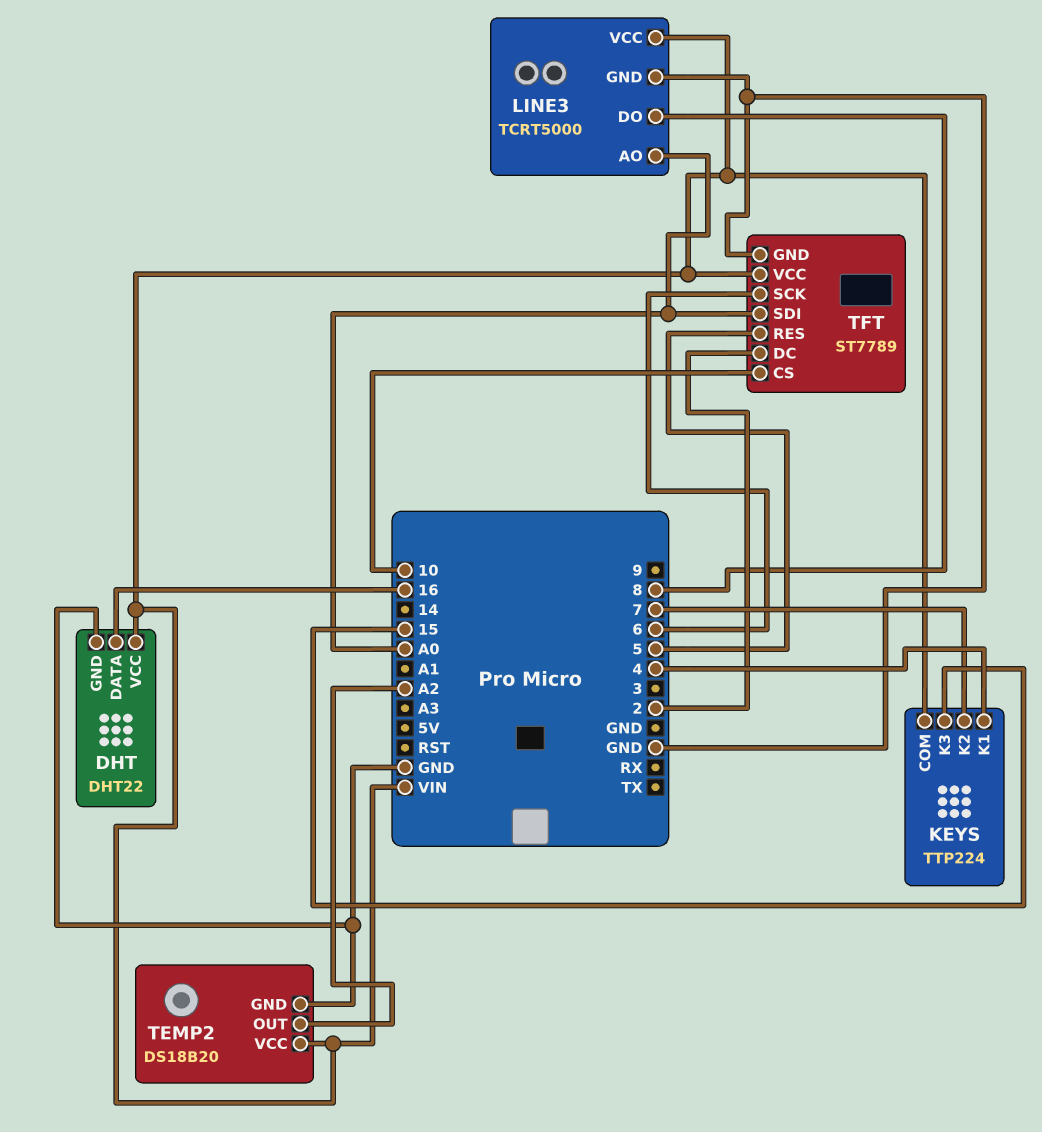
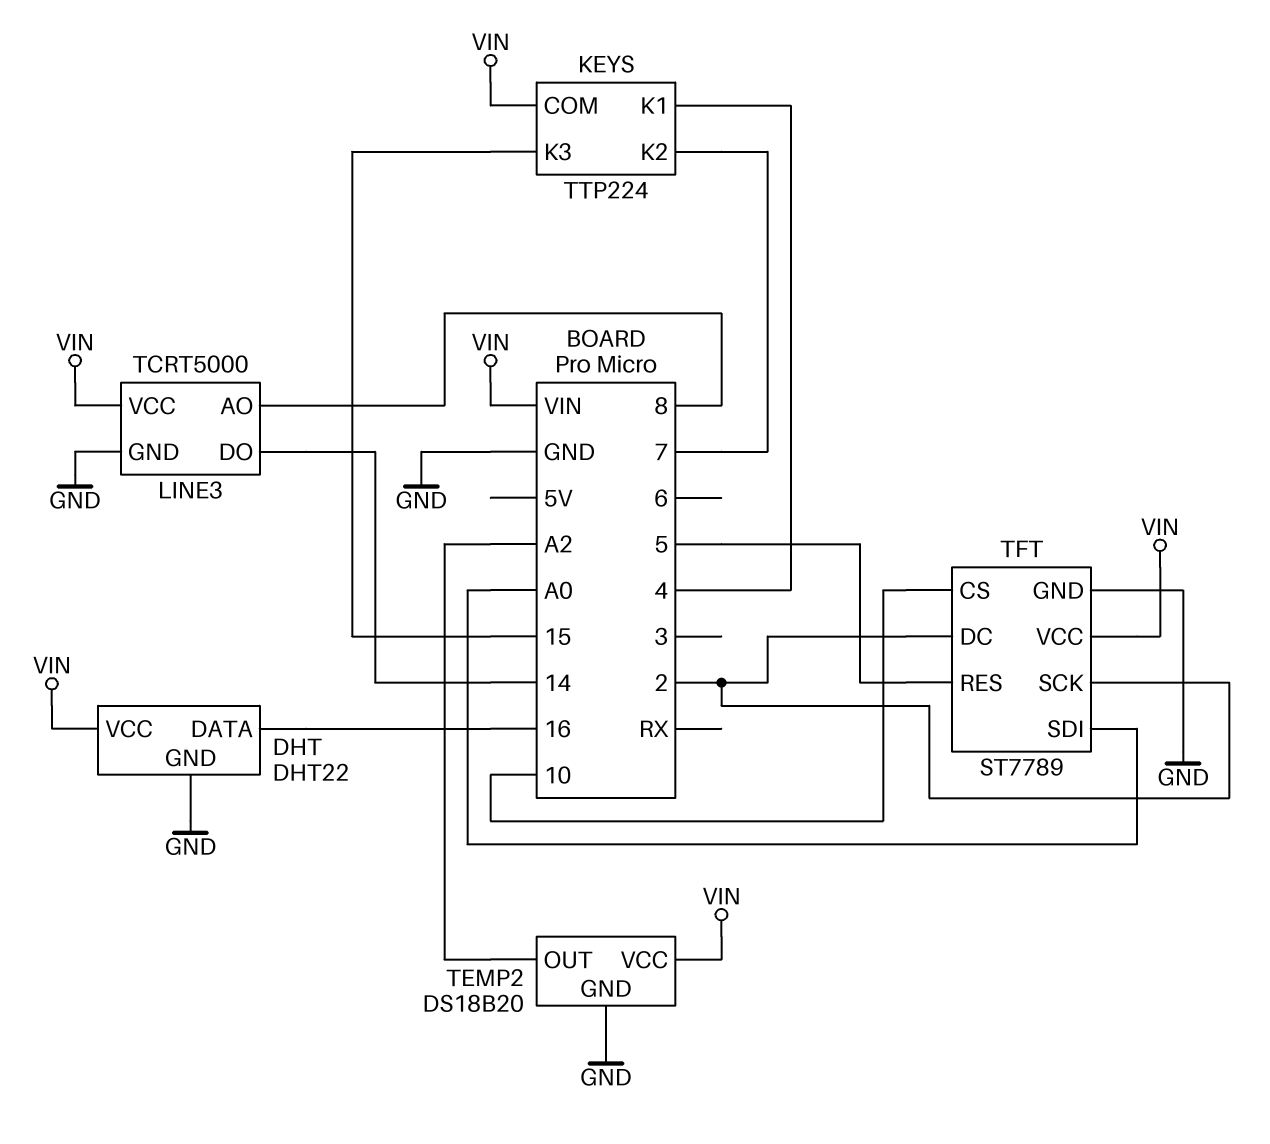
LINE3 pin AO: A0 -> 8
LINE3 pin DO: 8 -> 14
TFT pin SCK: 6 -> 2

